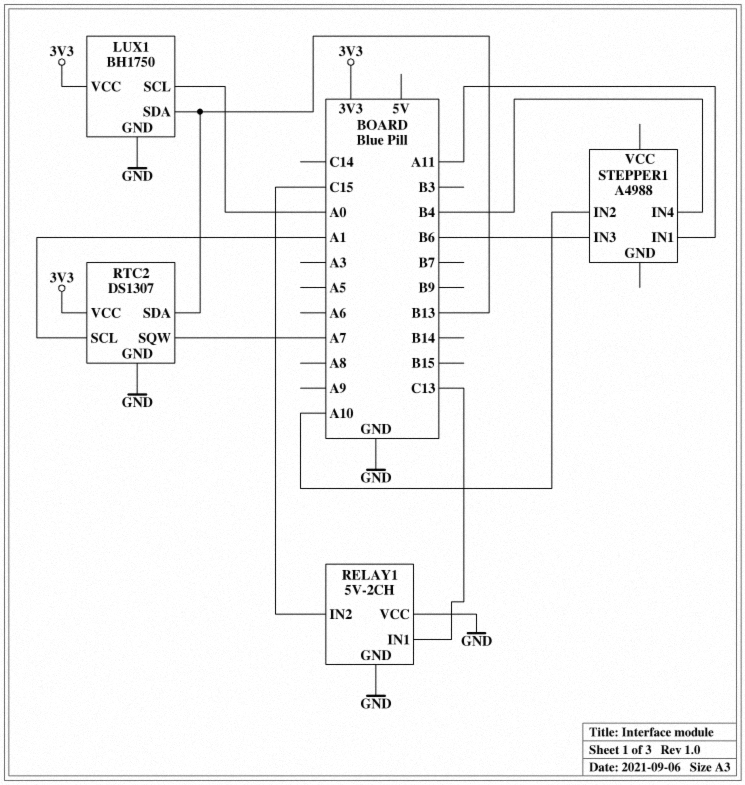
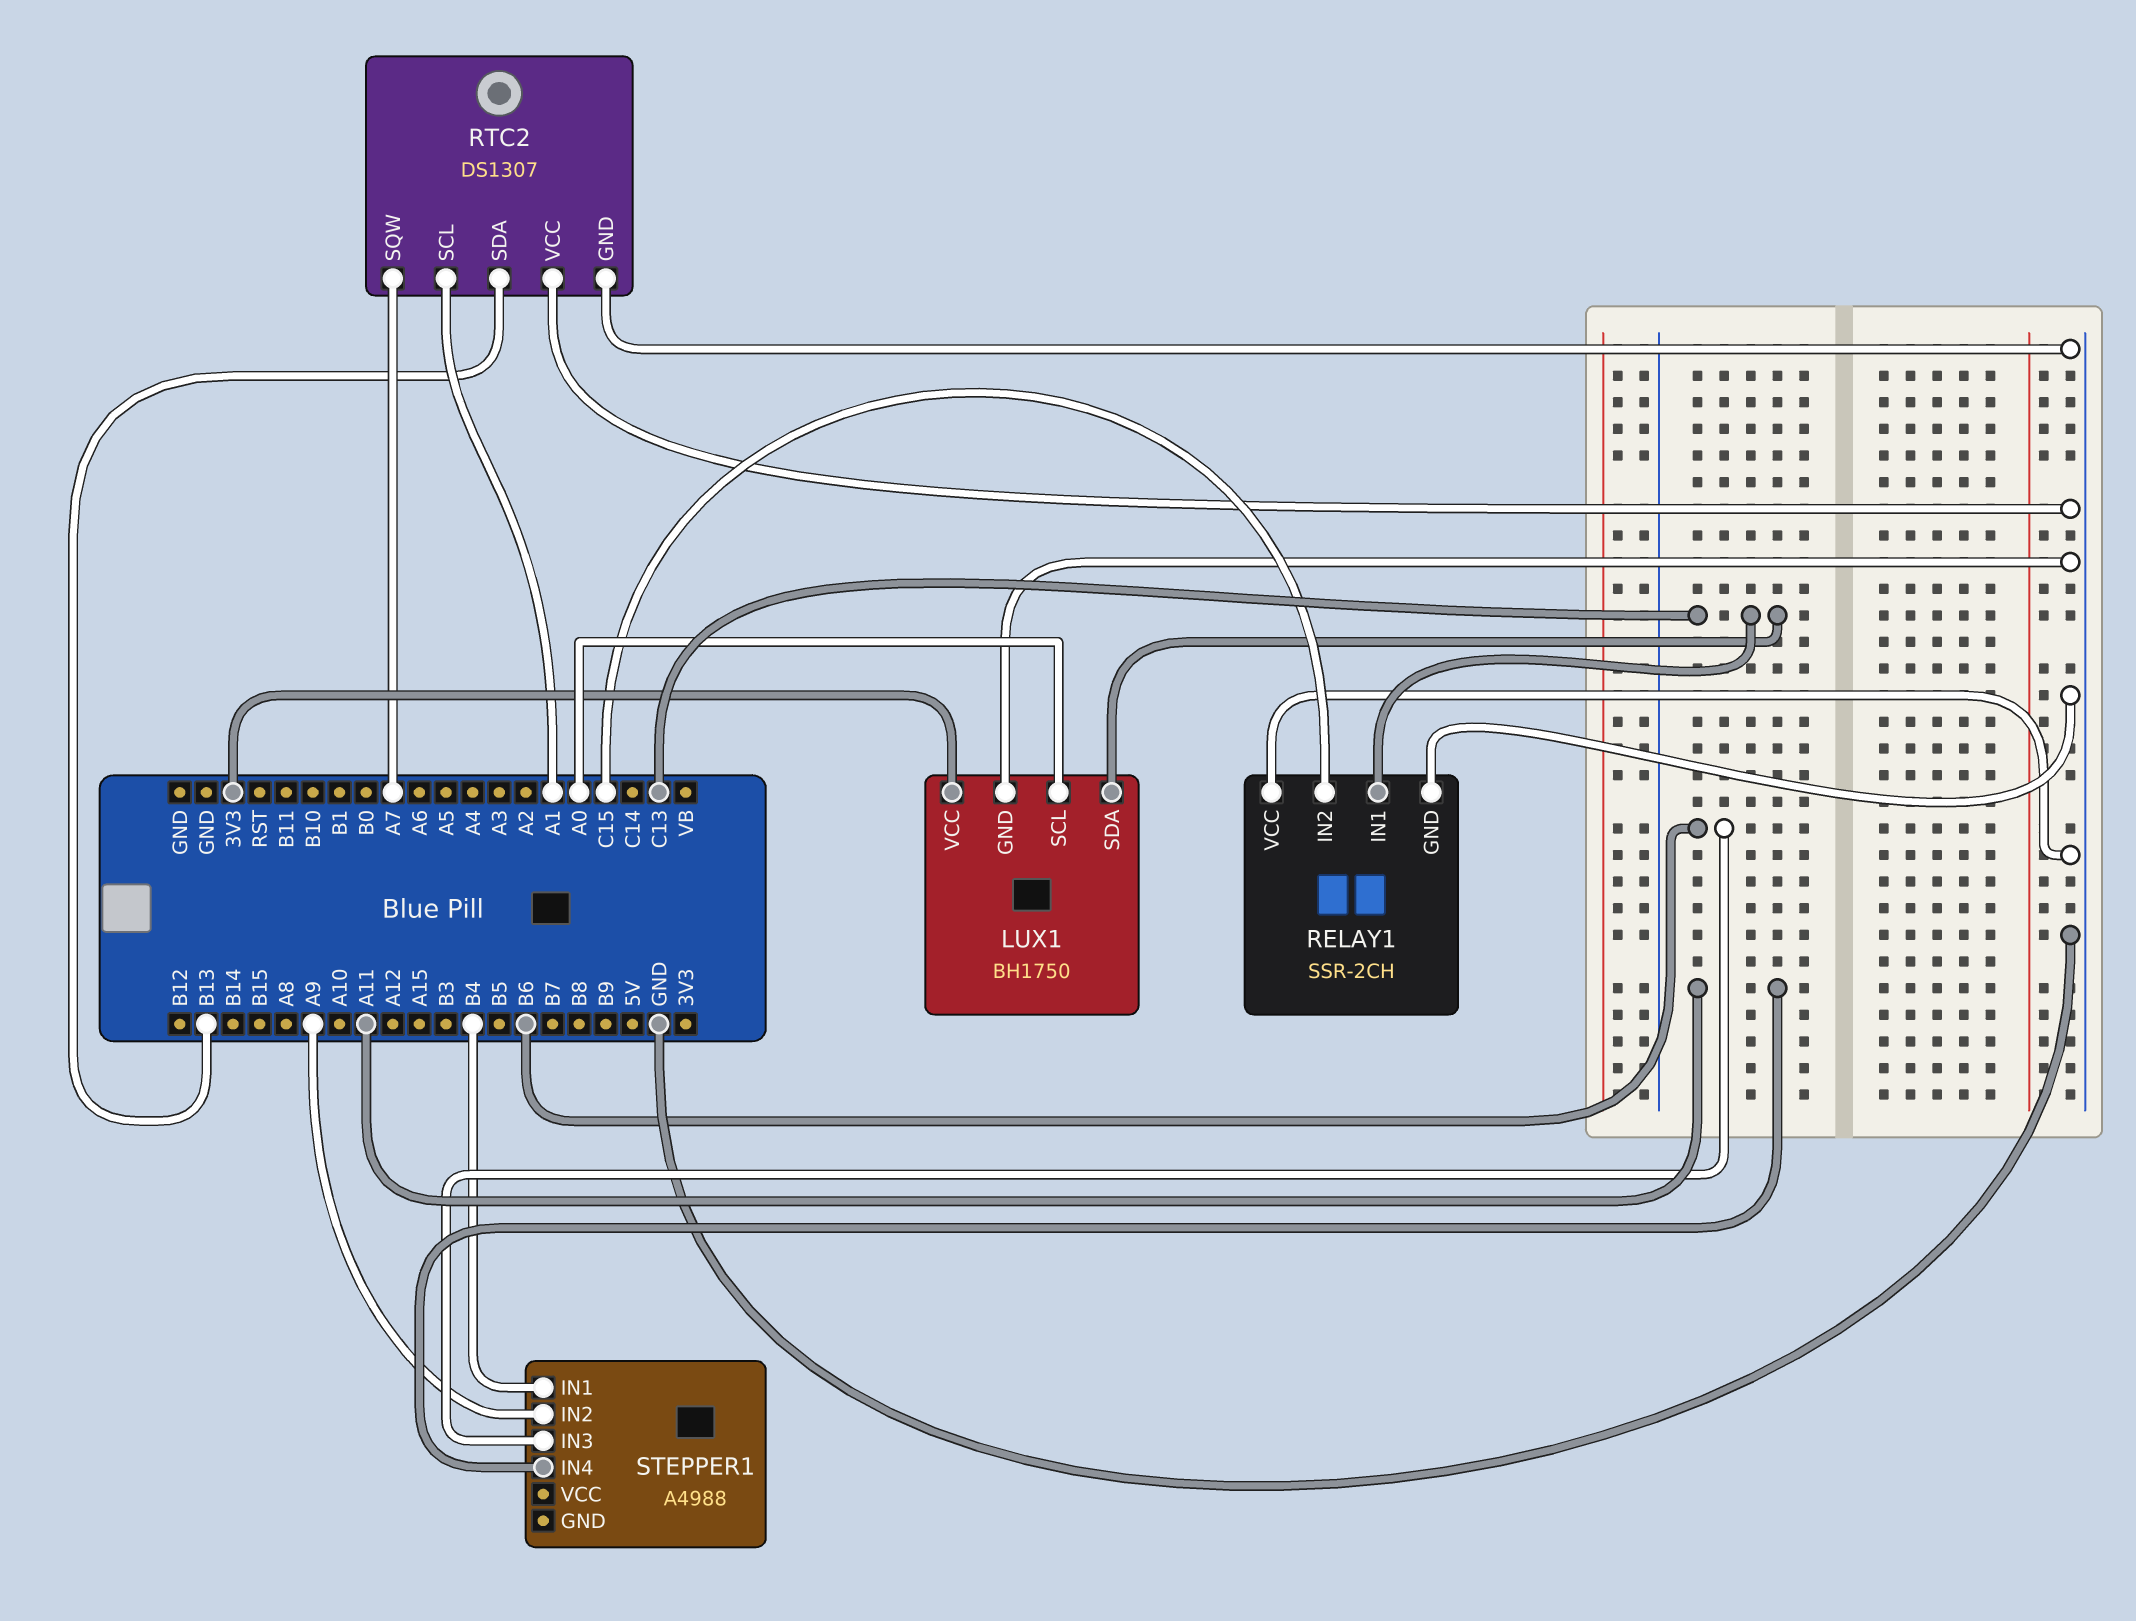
LUX1 pin SDA: B13 -> C13
RELAY1: 5V-2CH -> SSR-2CH
RTC2 pin VCC: 3V3 -> GND
STEPPER1 pin IN1: A11 -> B4
STEPPER1 pin IN2: A10 -> A9
STEPPER1 pin IN4: B4 -> A11

